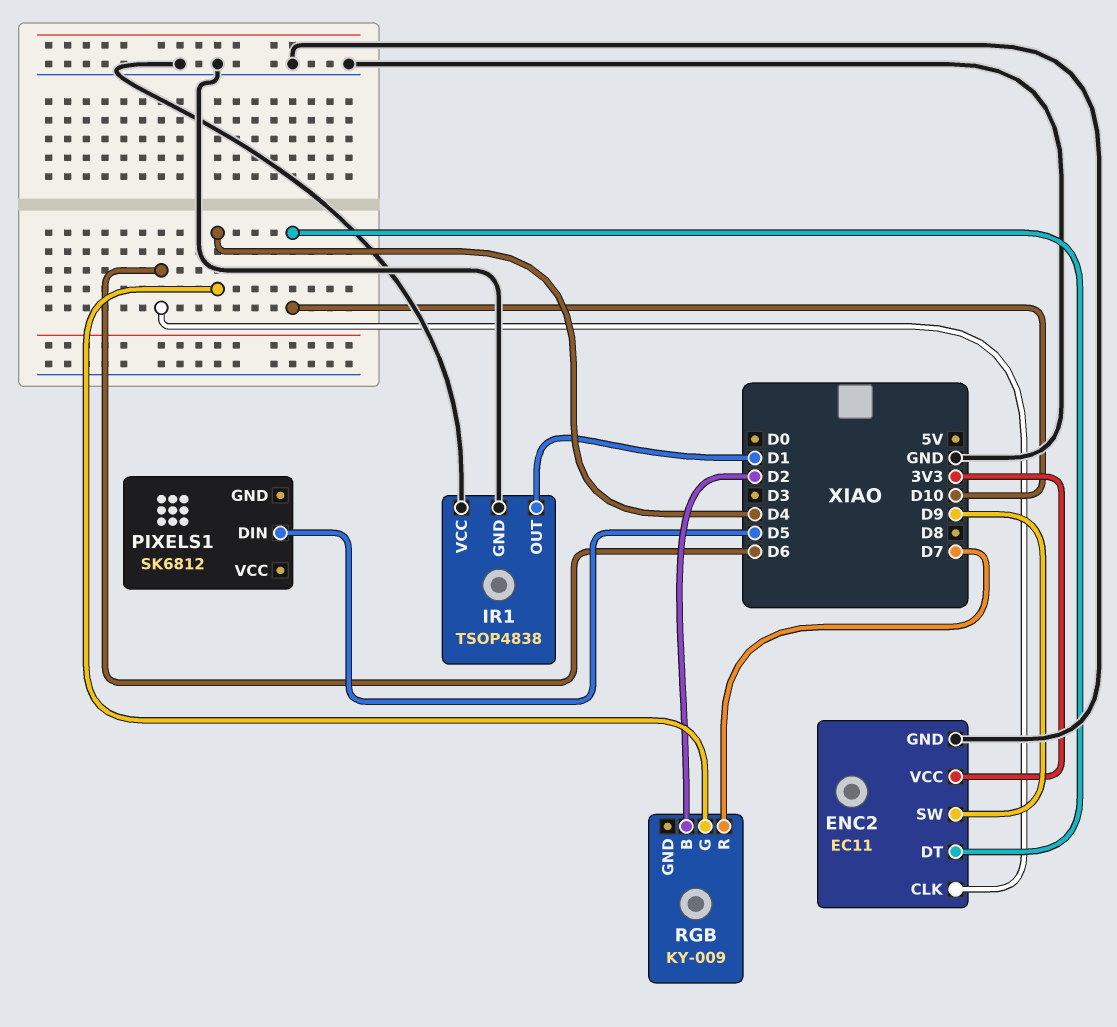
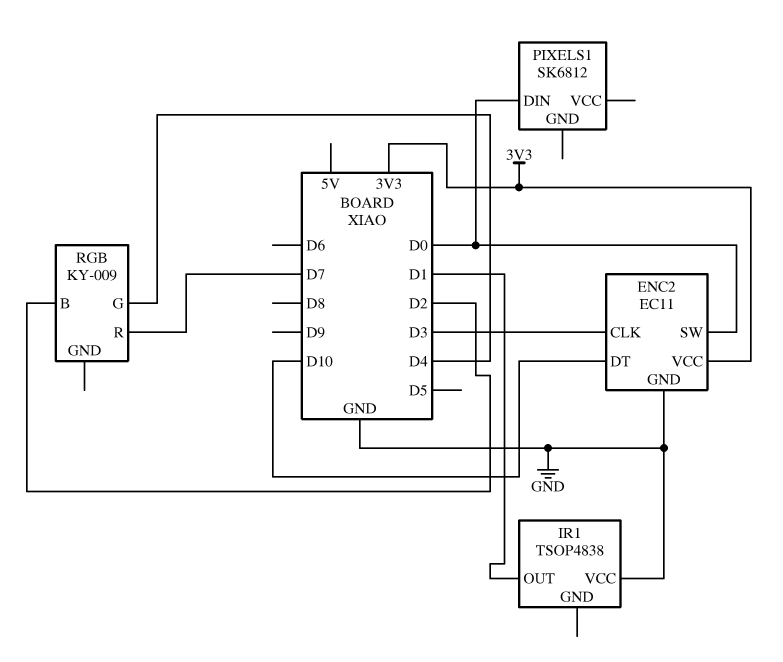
ENC2 pin CLK: D6 -> D3
ENC2 pin SW: D9 -> D0
IR1 pin GND: GND -> none
PIXELS1 pin DIN: D5 -> D0

